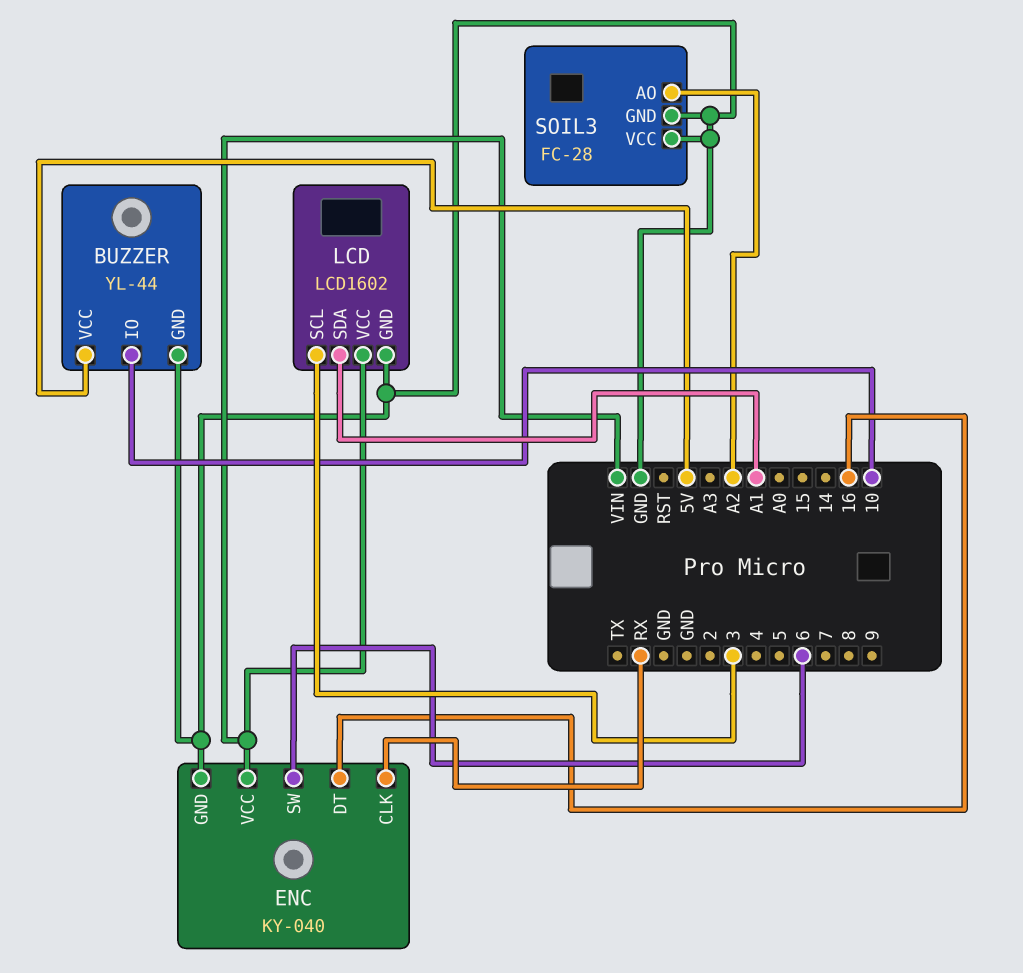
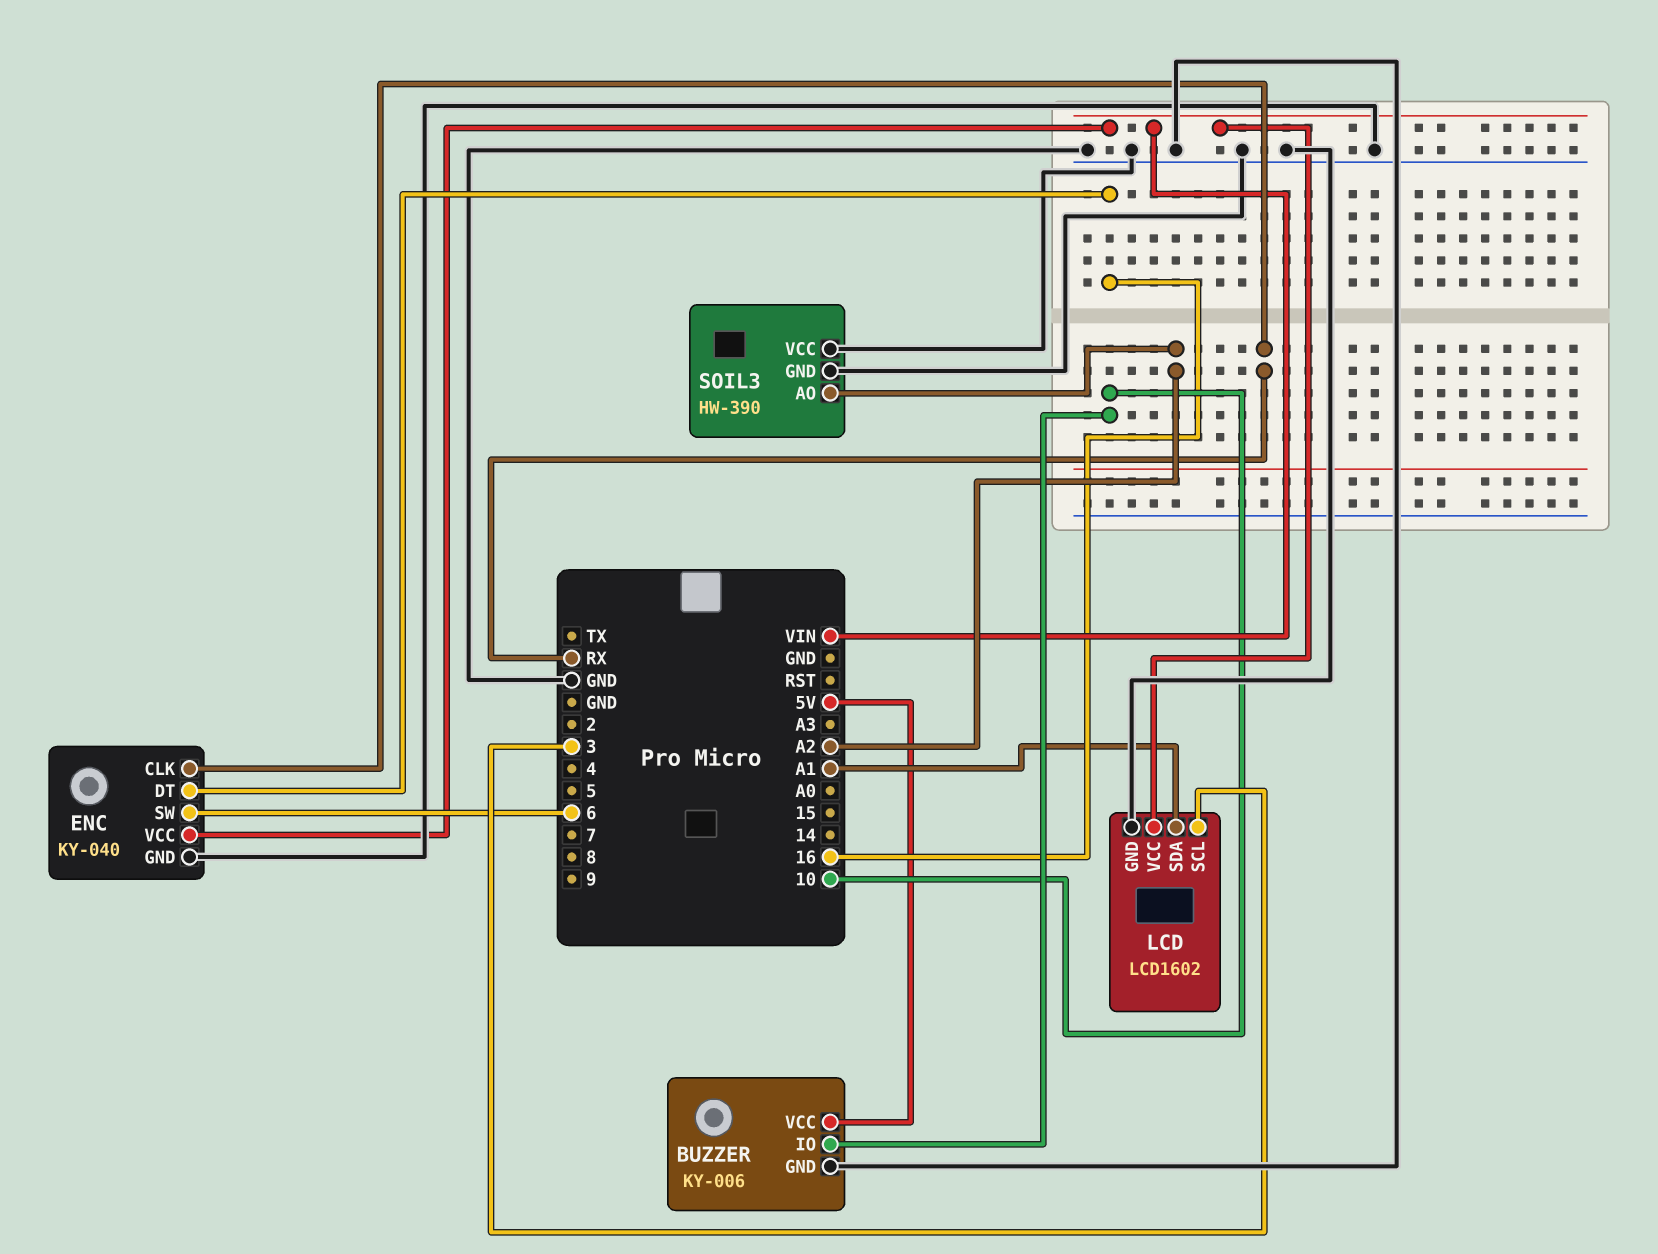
BUZZER: YL-44 -> KY-006
SOIL3: FC-28 -> HW-390

